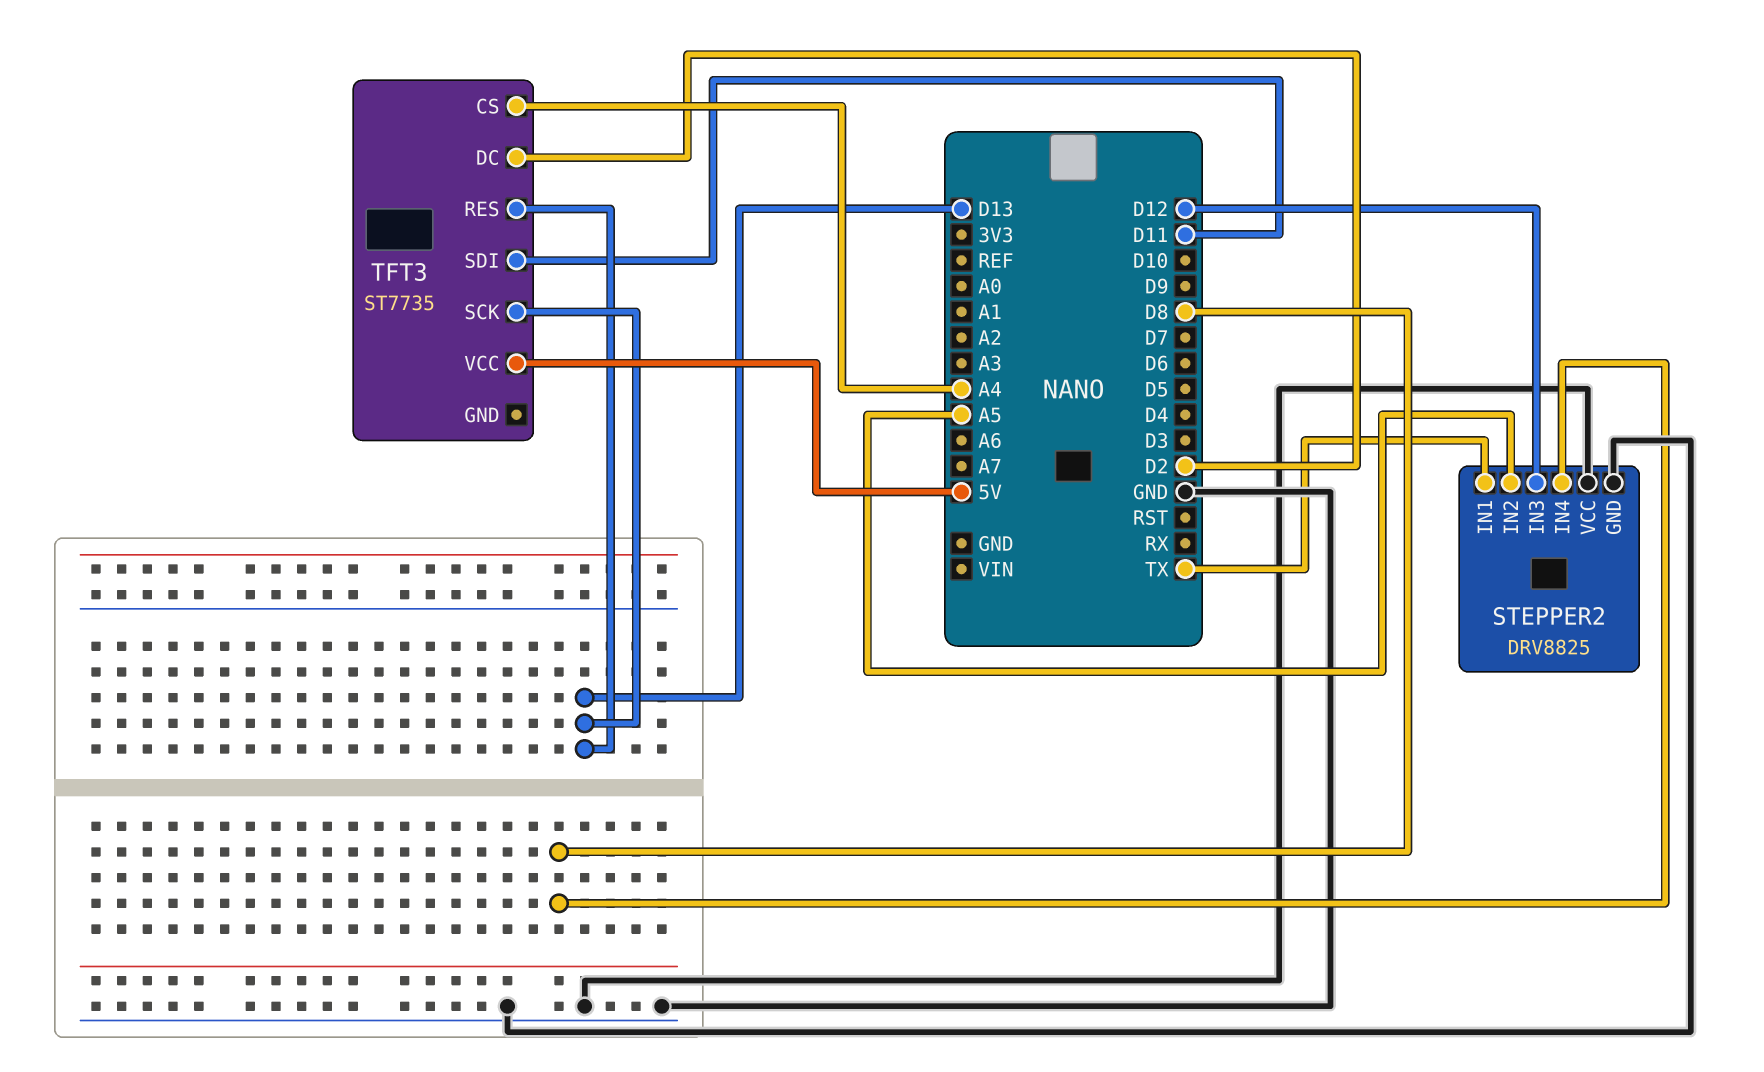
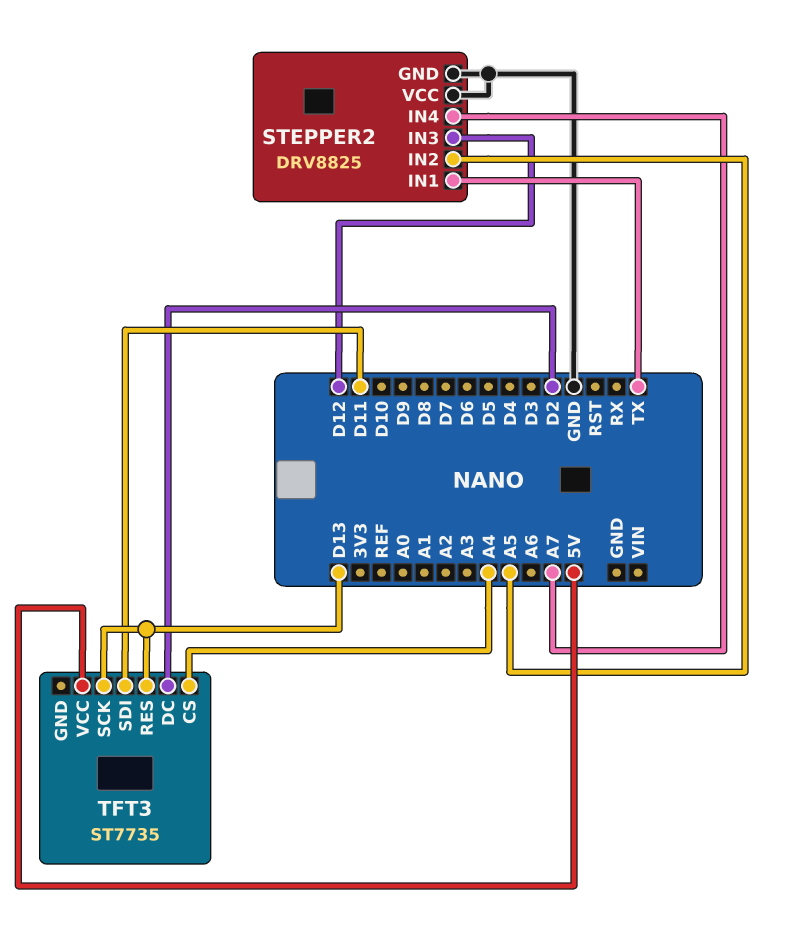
STEPPER2 pin IN4: D8 -> A7

